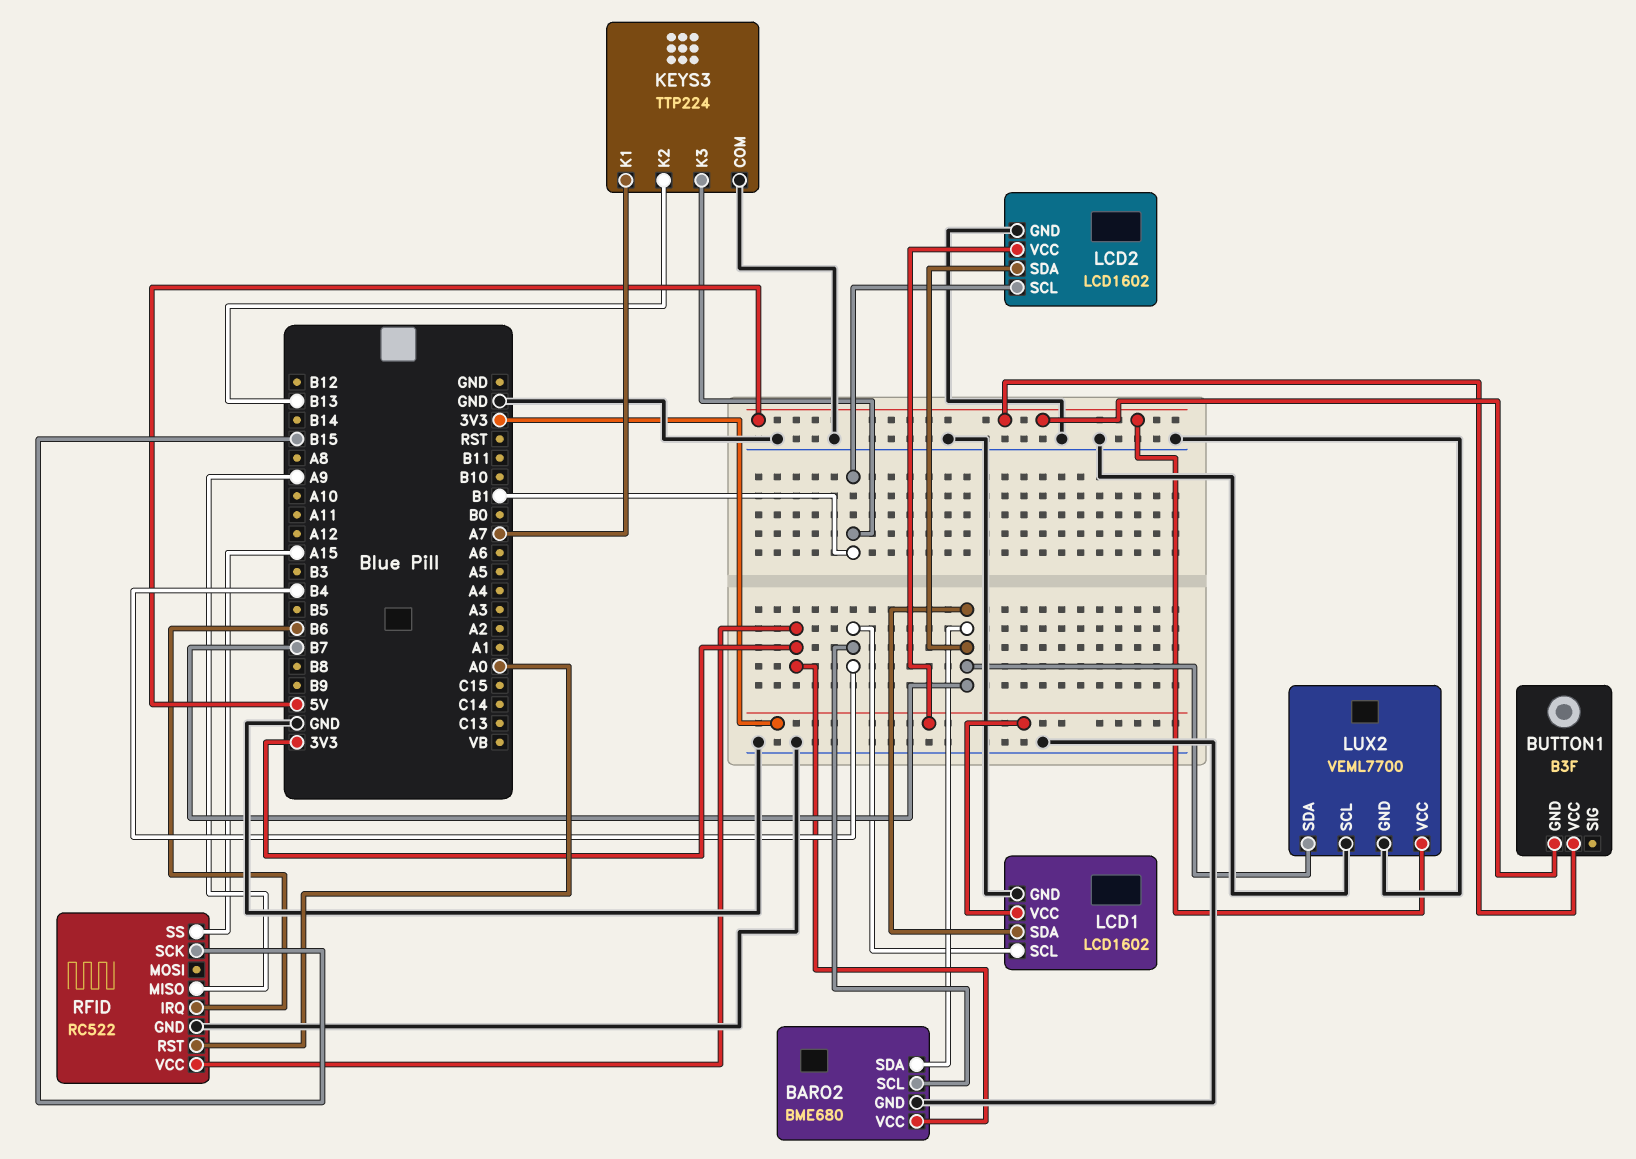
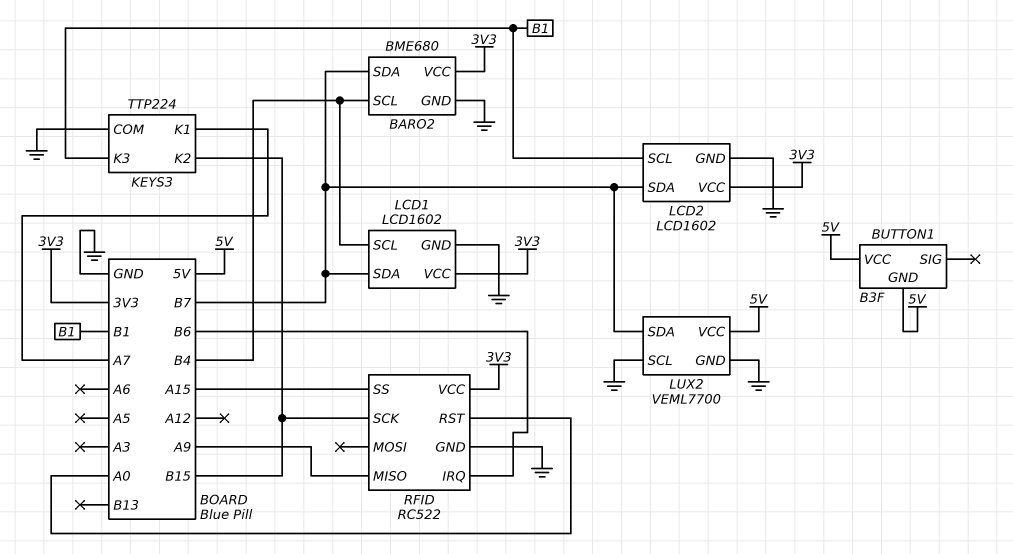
KEYS3 pin K2: B13 -> B15

